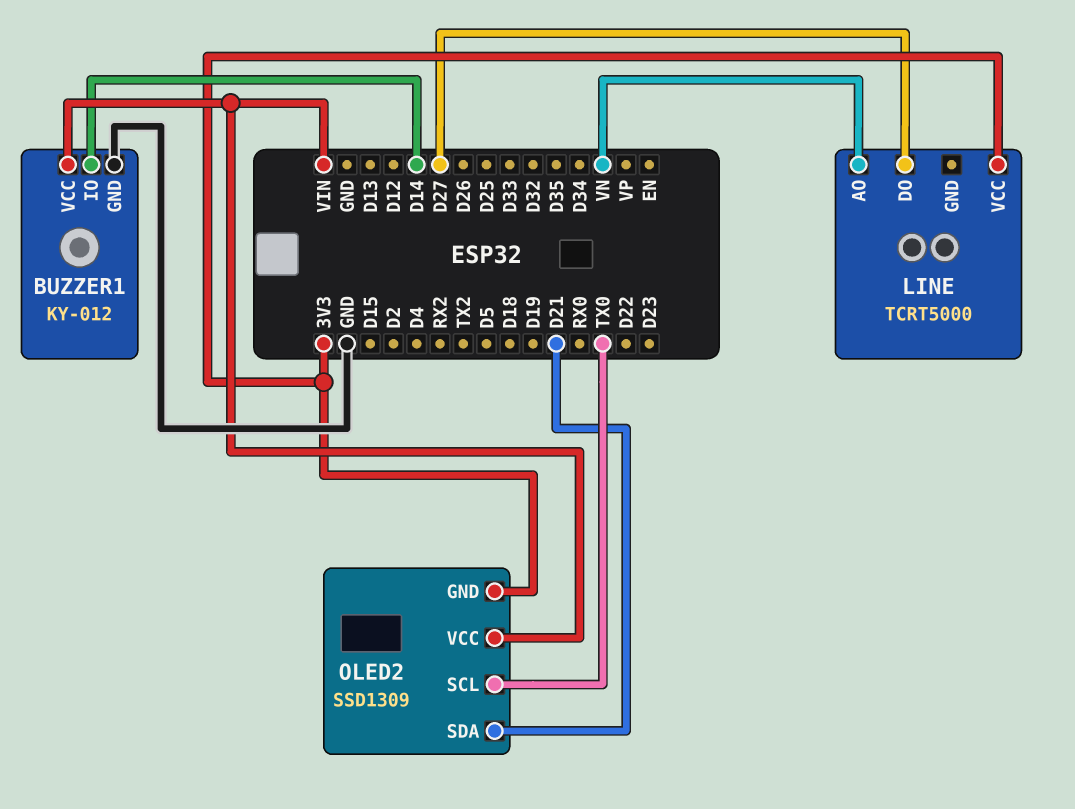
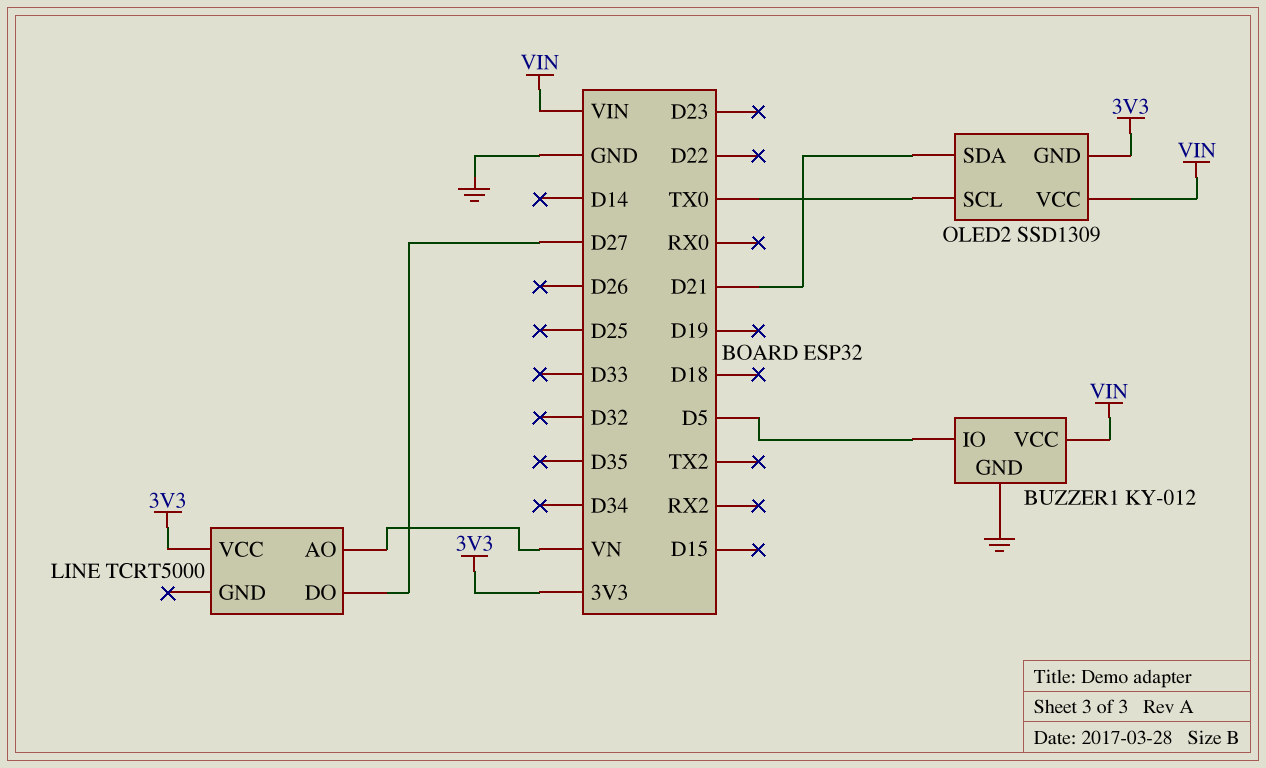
BUZZER1 pin IO: D14 -> D5

